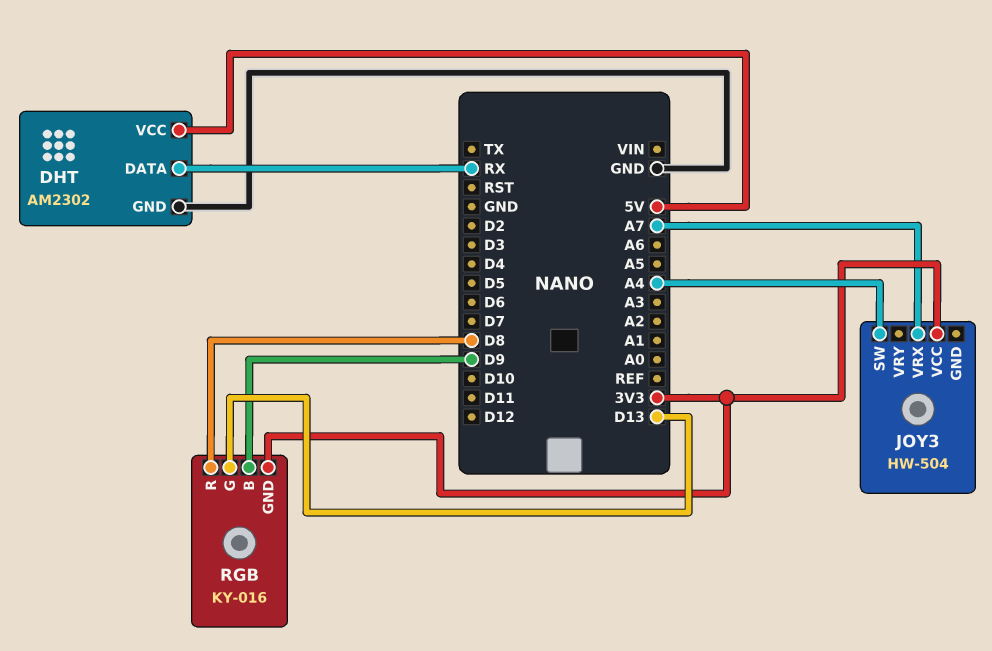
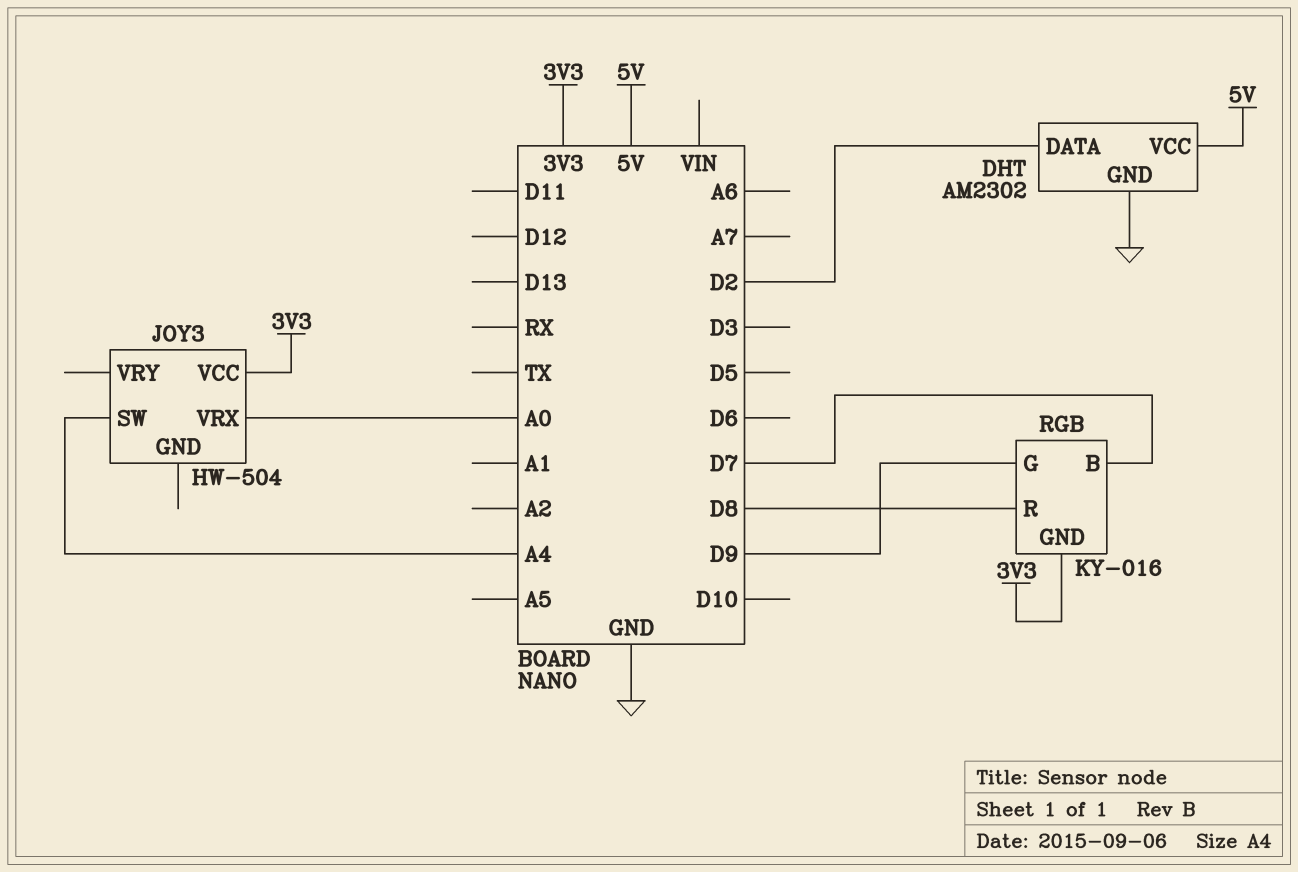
DHT pin DATA: RX -> D2
JOY3 pin VRX: A7 -> A0
RGB pin B: D9 -> D7
RGB pin G: D13 -> D9

